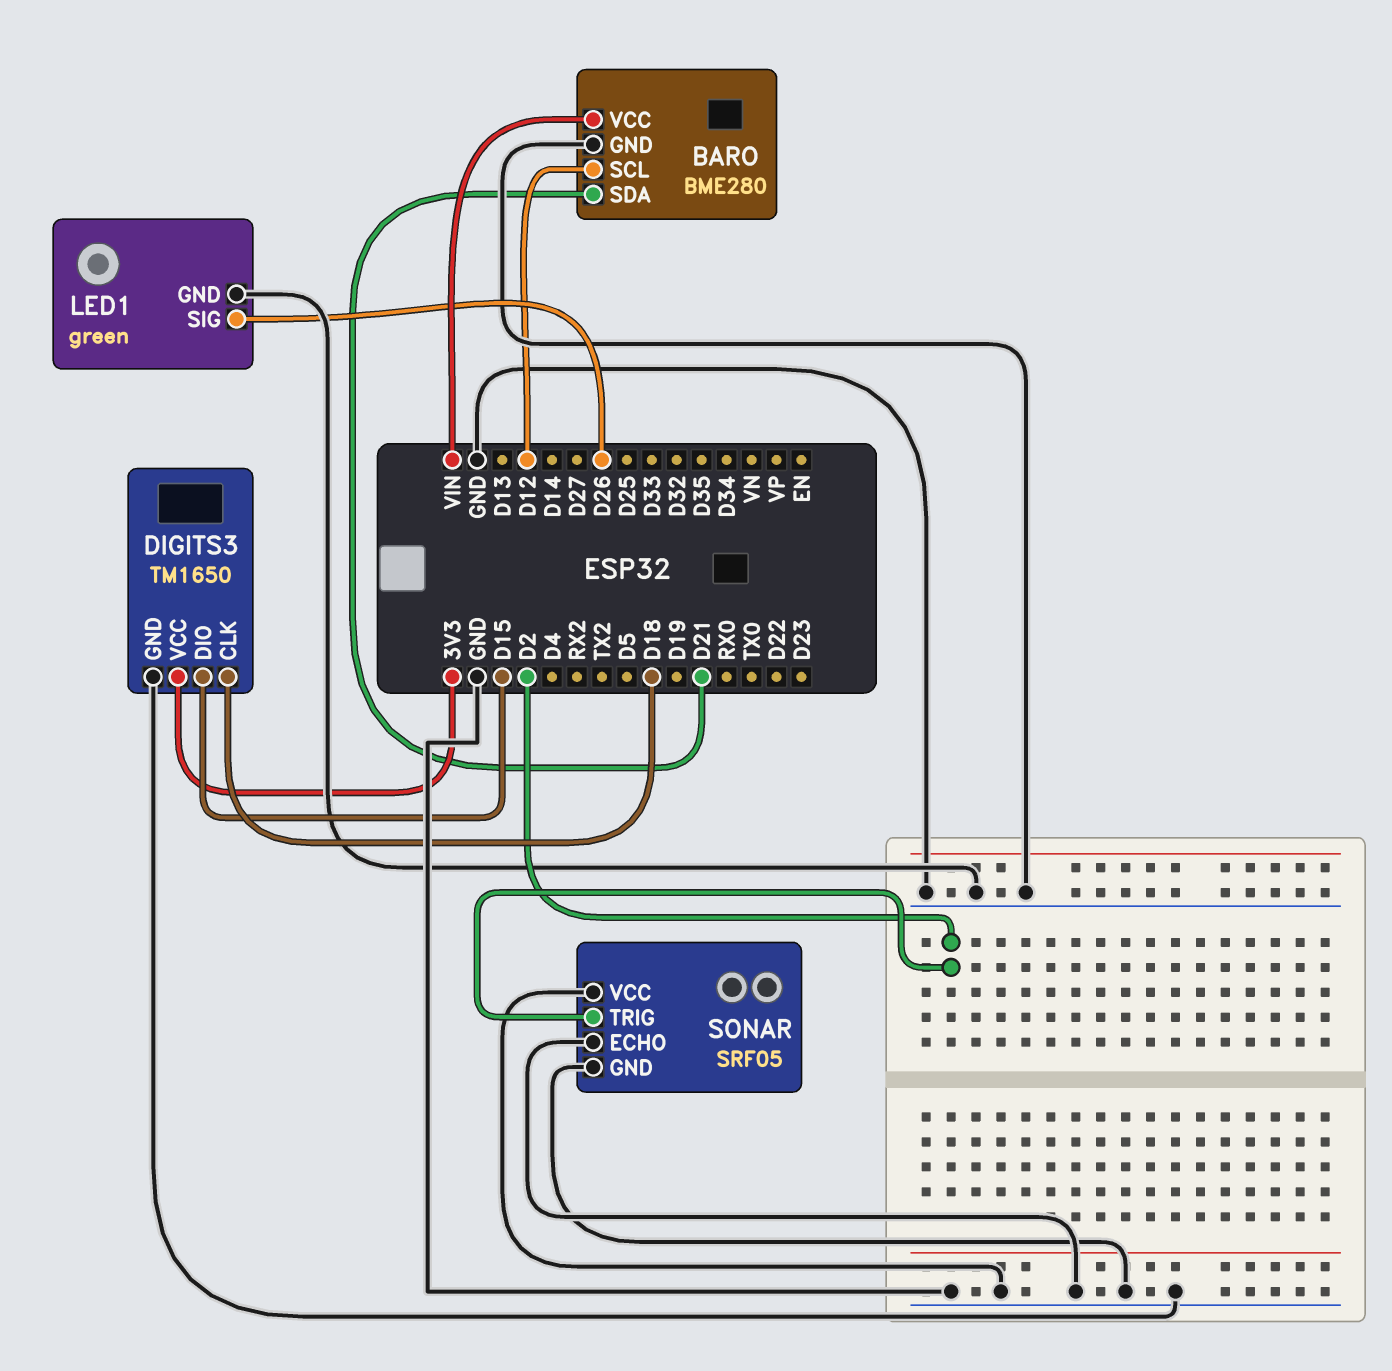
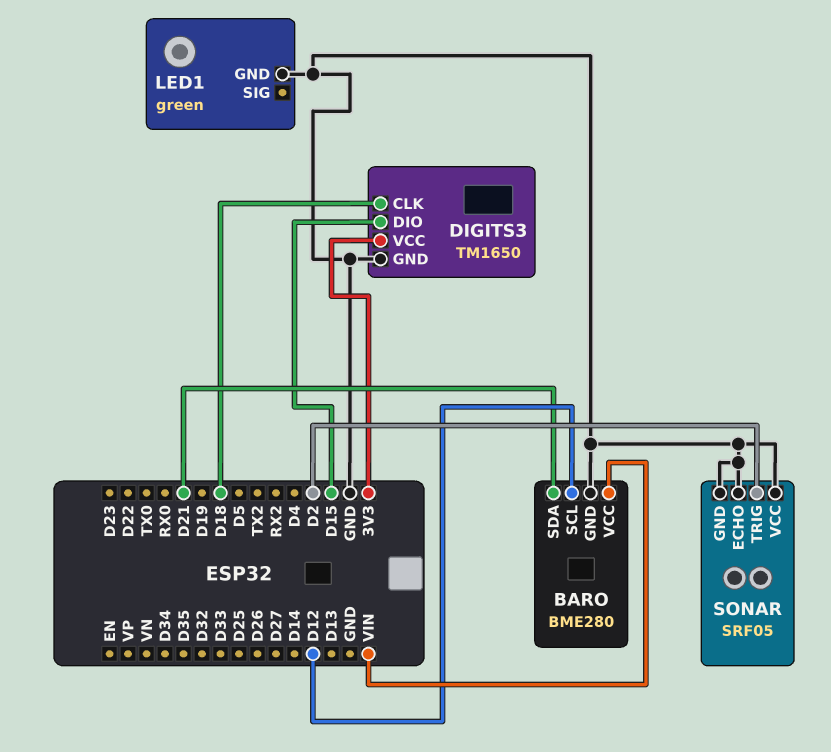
LED1 pin SIG: D26 -> none

